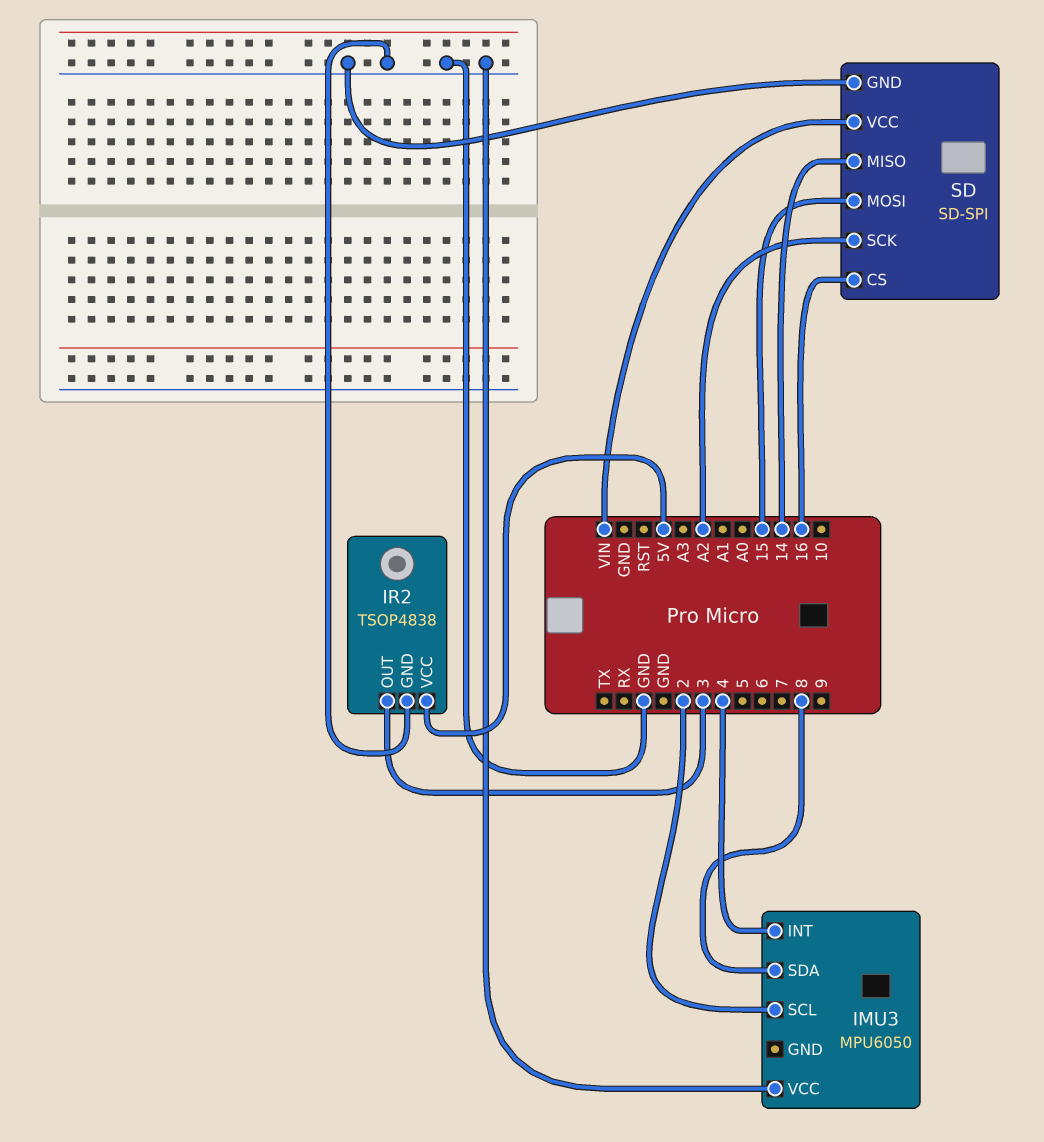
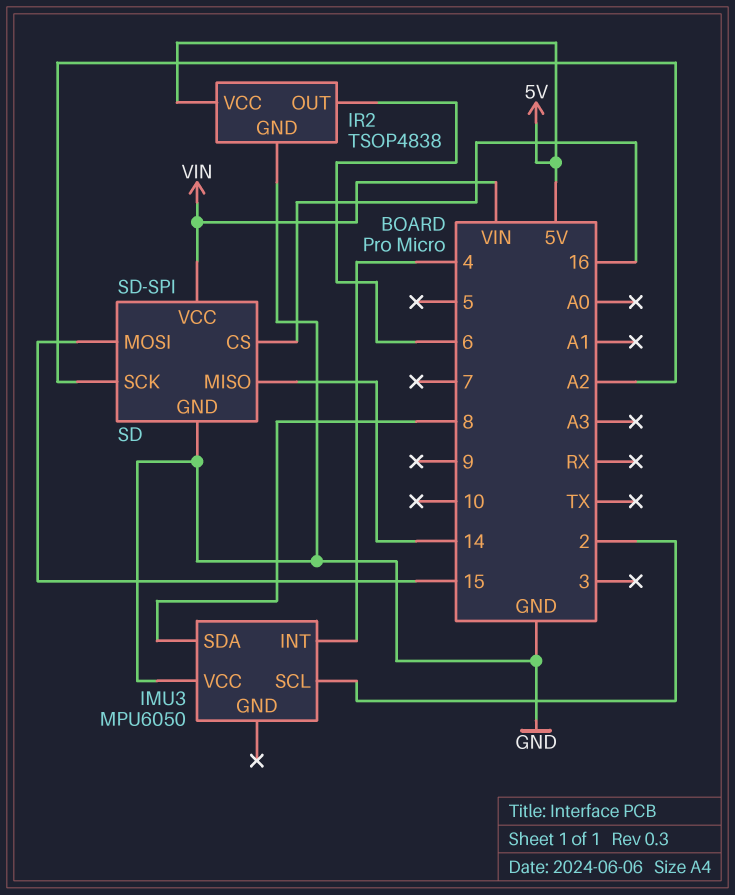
IR2 pin OUT: 3 -> 6

